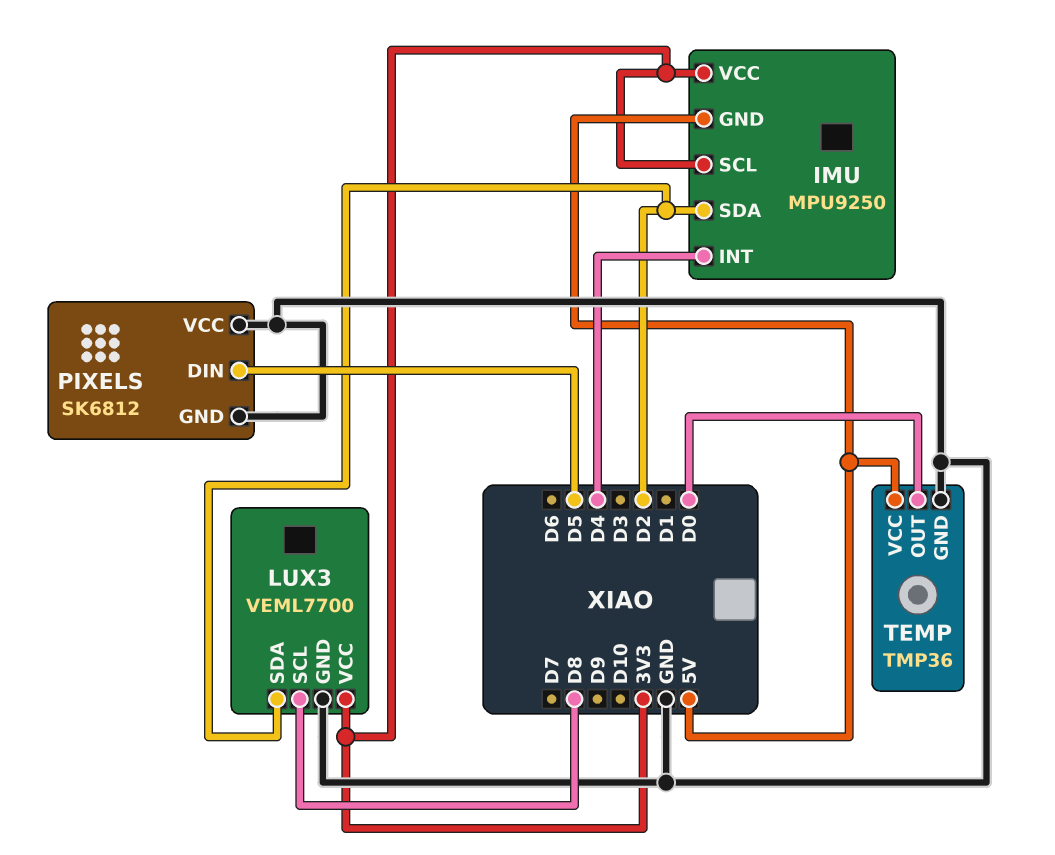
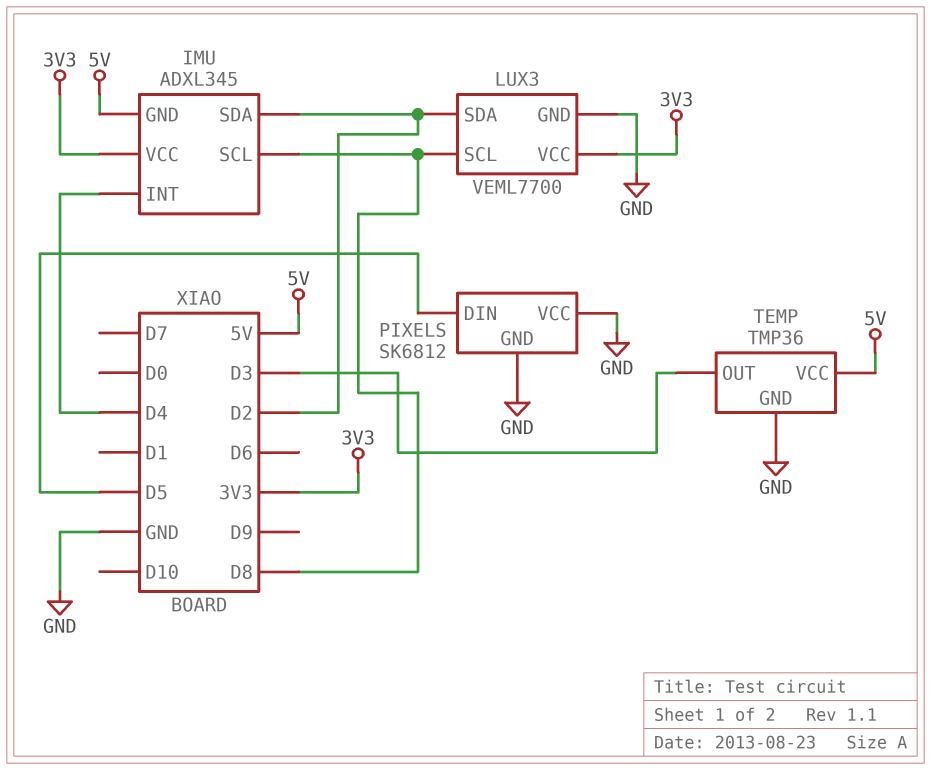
IMU: MPU9250 -> ADXL345
IMU pin SCL: 3V3 -> D8
TEMP pin OUT: D0 -> D3

